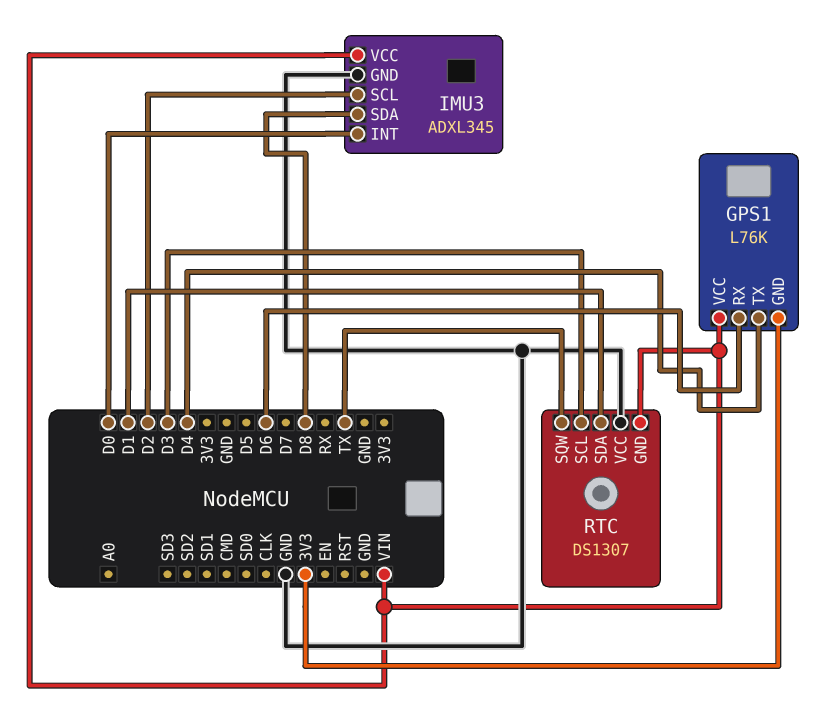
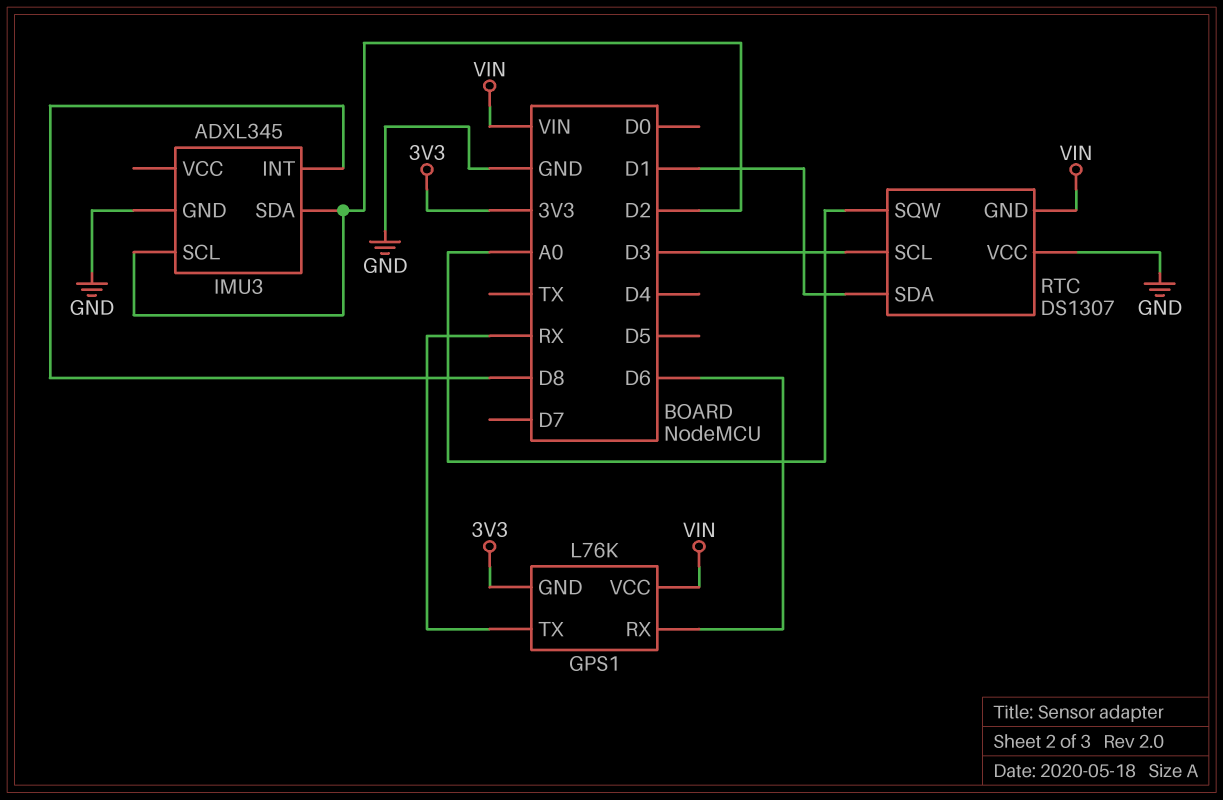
GPS1 pin TX: D4 -> RX
IMU3 pin INT: D0 -> D8
IMU3 pin SDA: D8 -> D2
IMU3 pin VCC: VIN -> none
RTC pin SQW: TX -> A0

